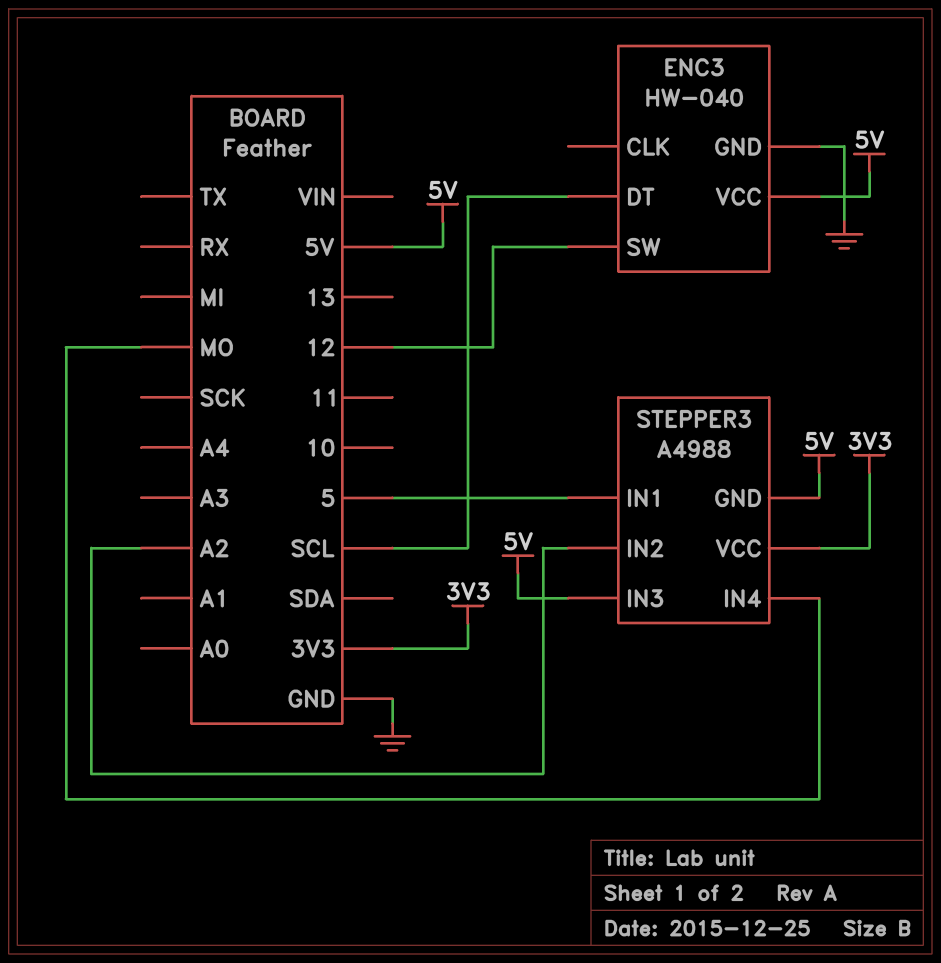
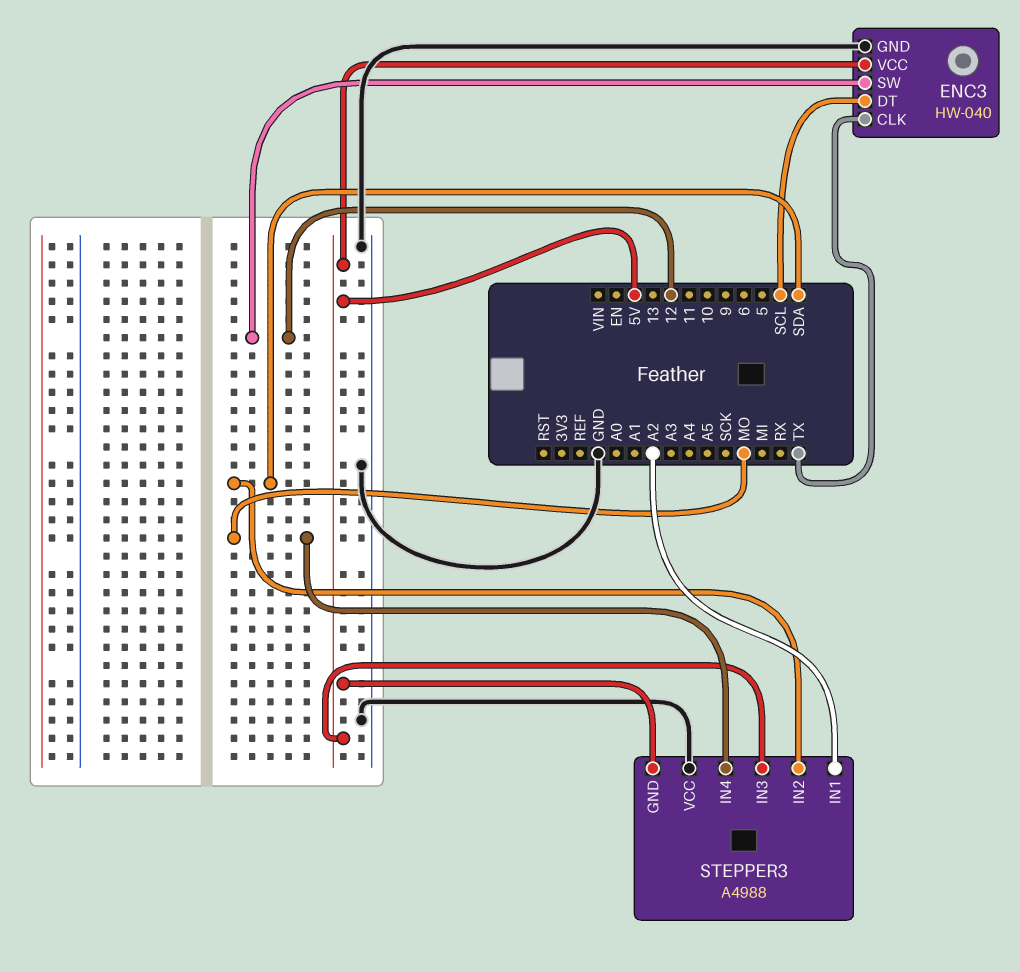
ENC3 pin CLK: none -> TX
STEPPER3 pin IN1: 5 -> A2
STEPPER3 pin IN2: A2 -> SDA
STEPPER3 pin VCC: 3V3 -> GND

